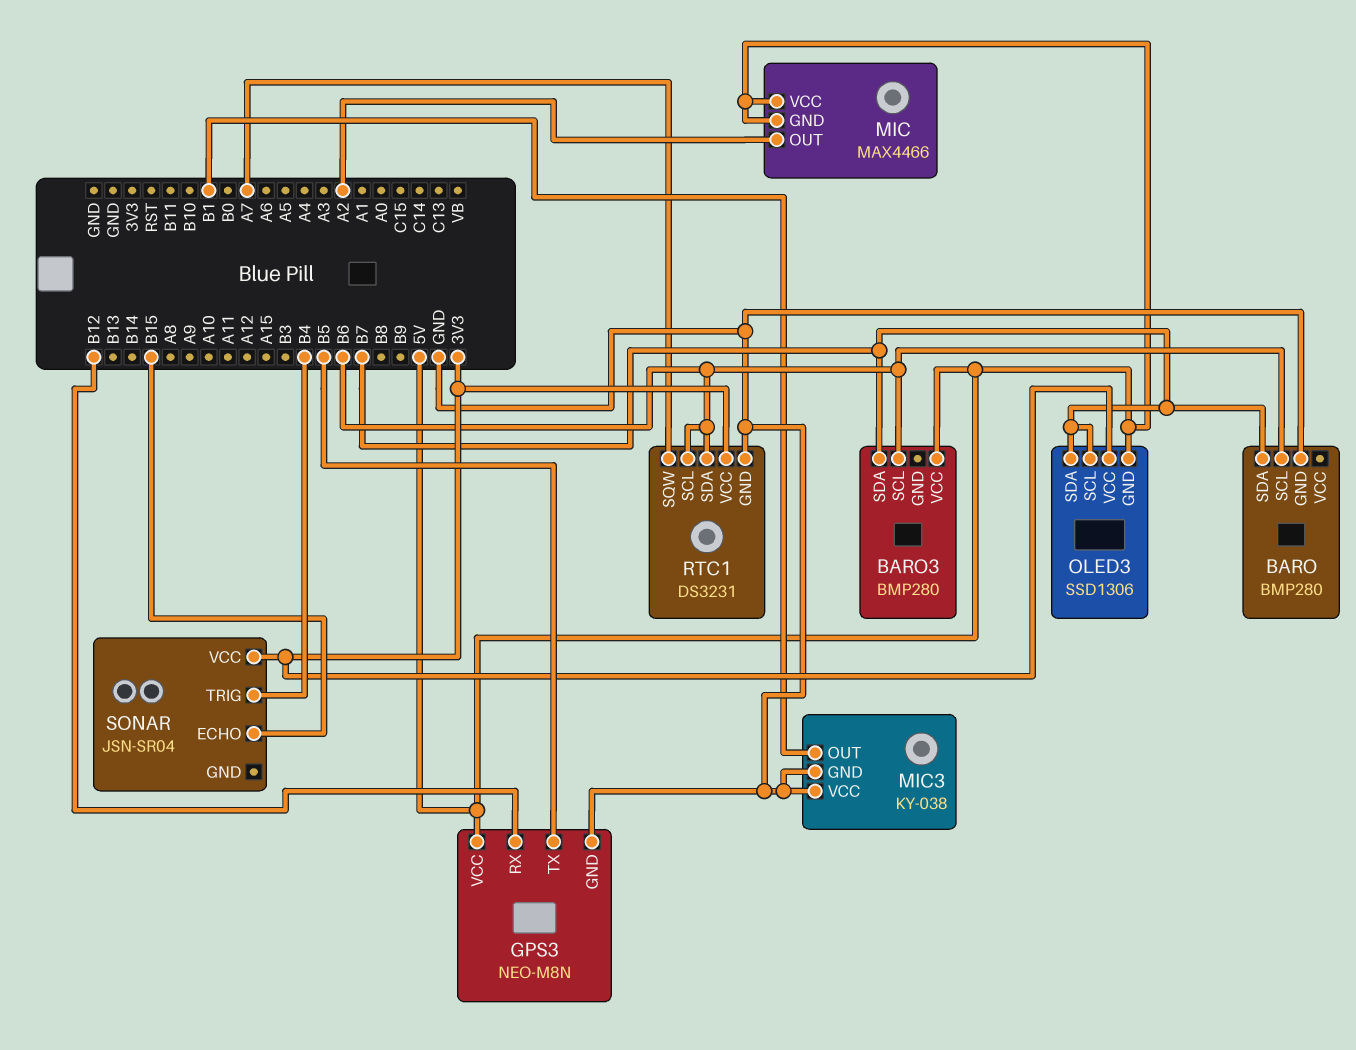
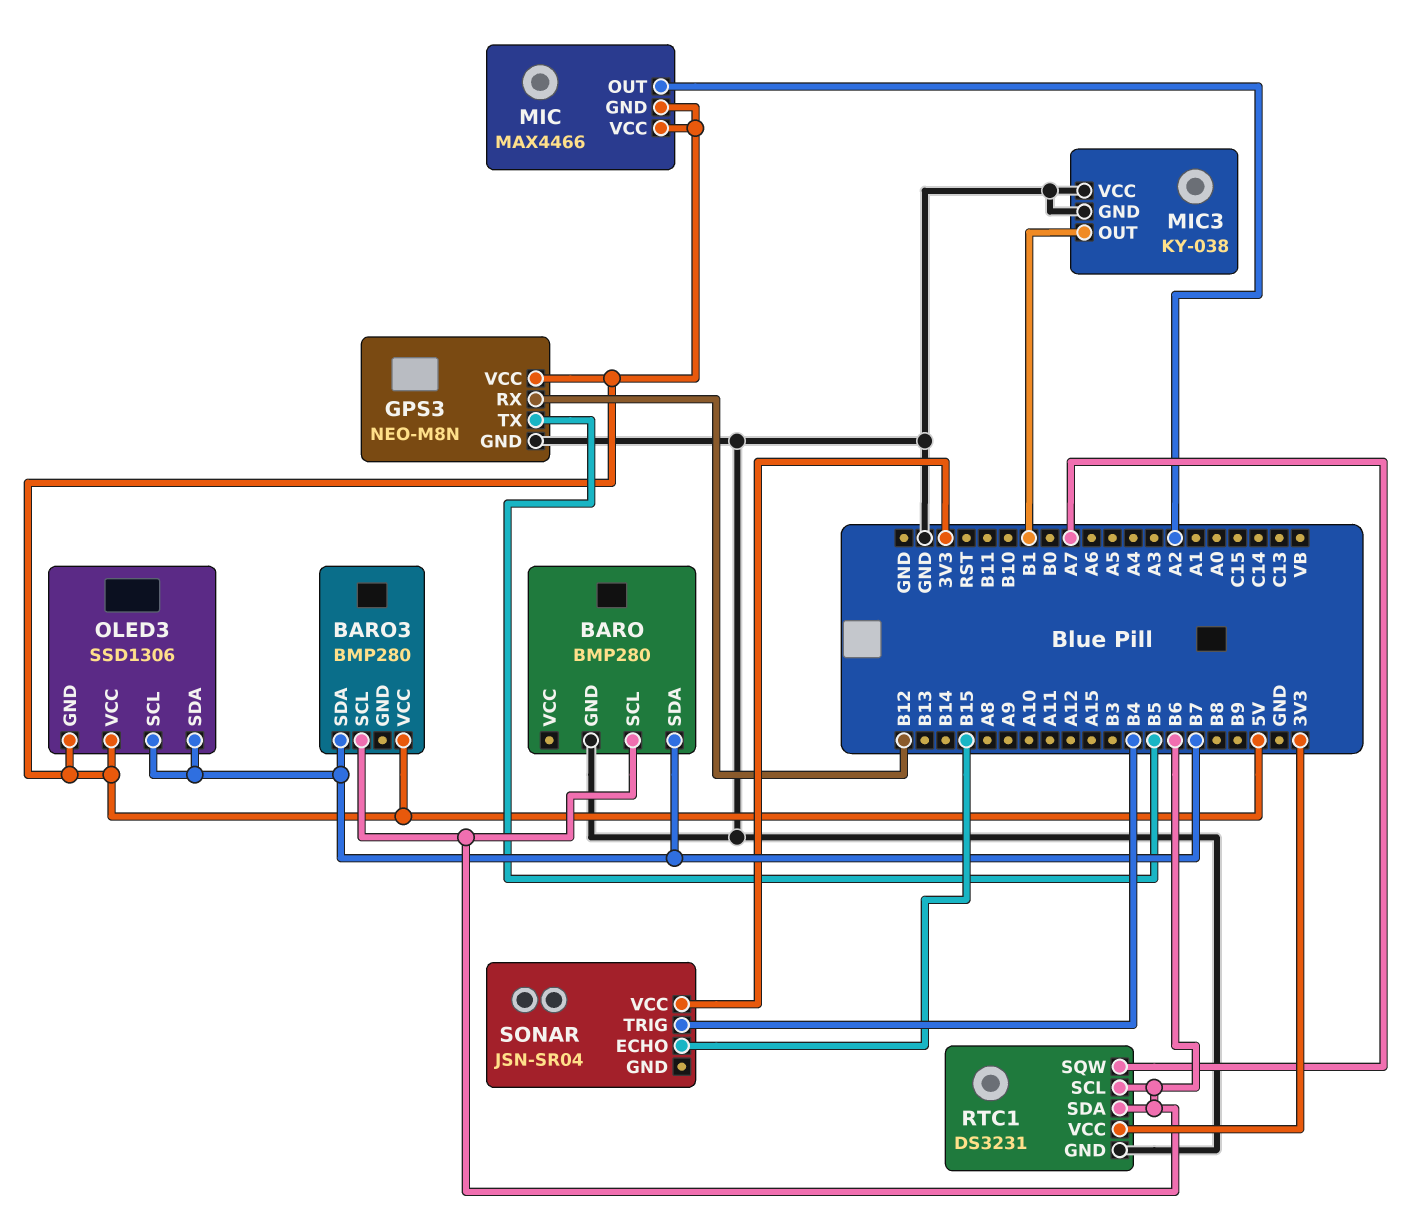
OLED3 pin VCC: 3V3 -> 5V

